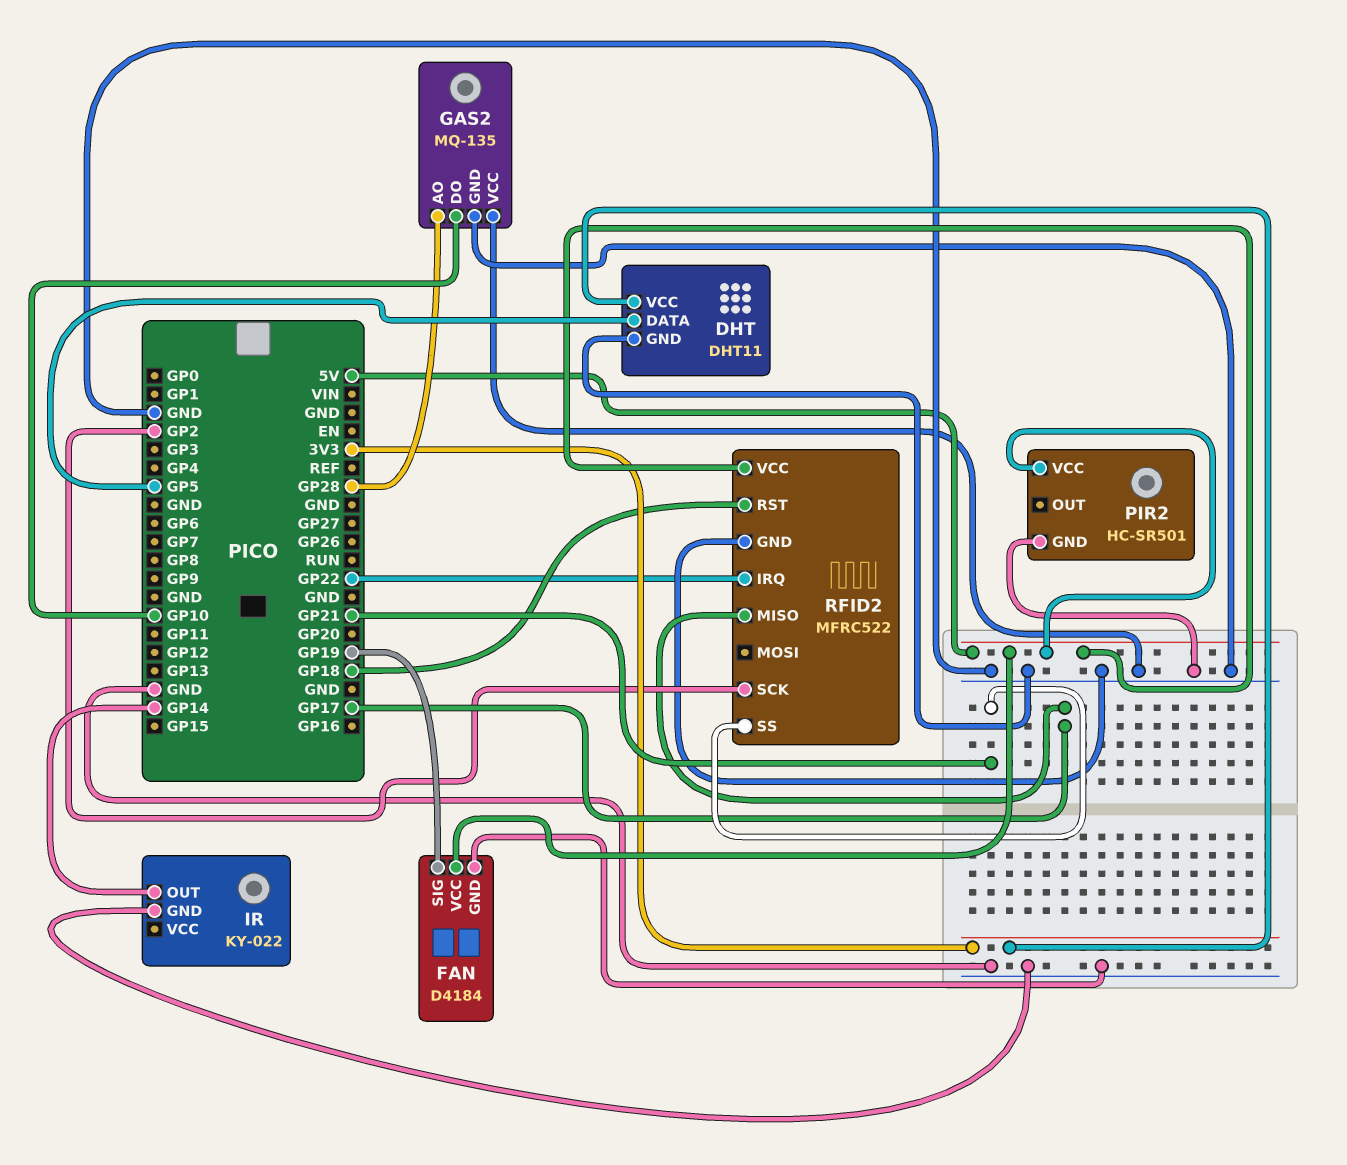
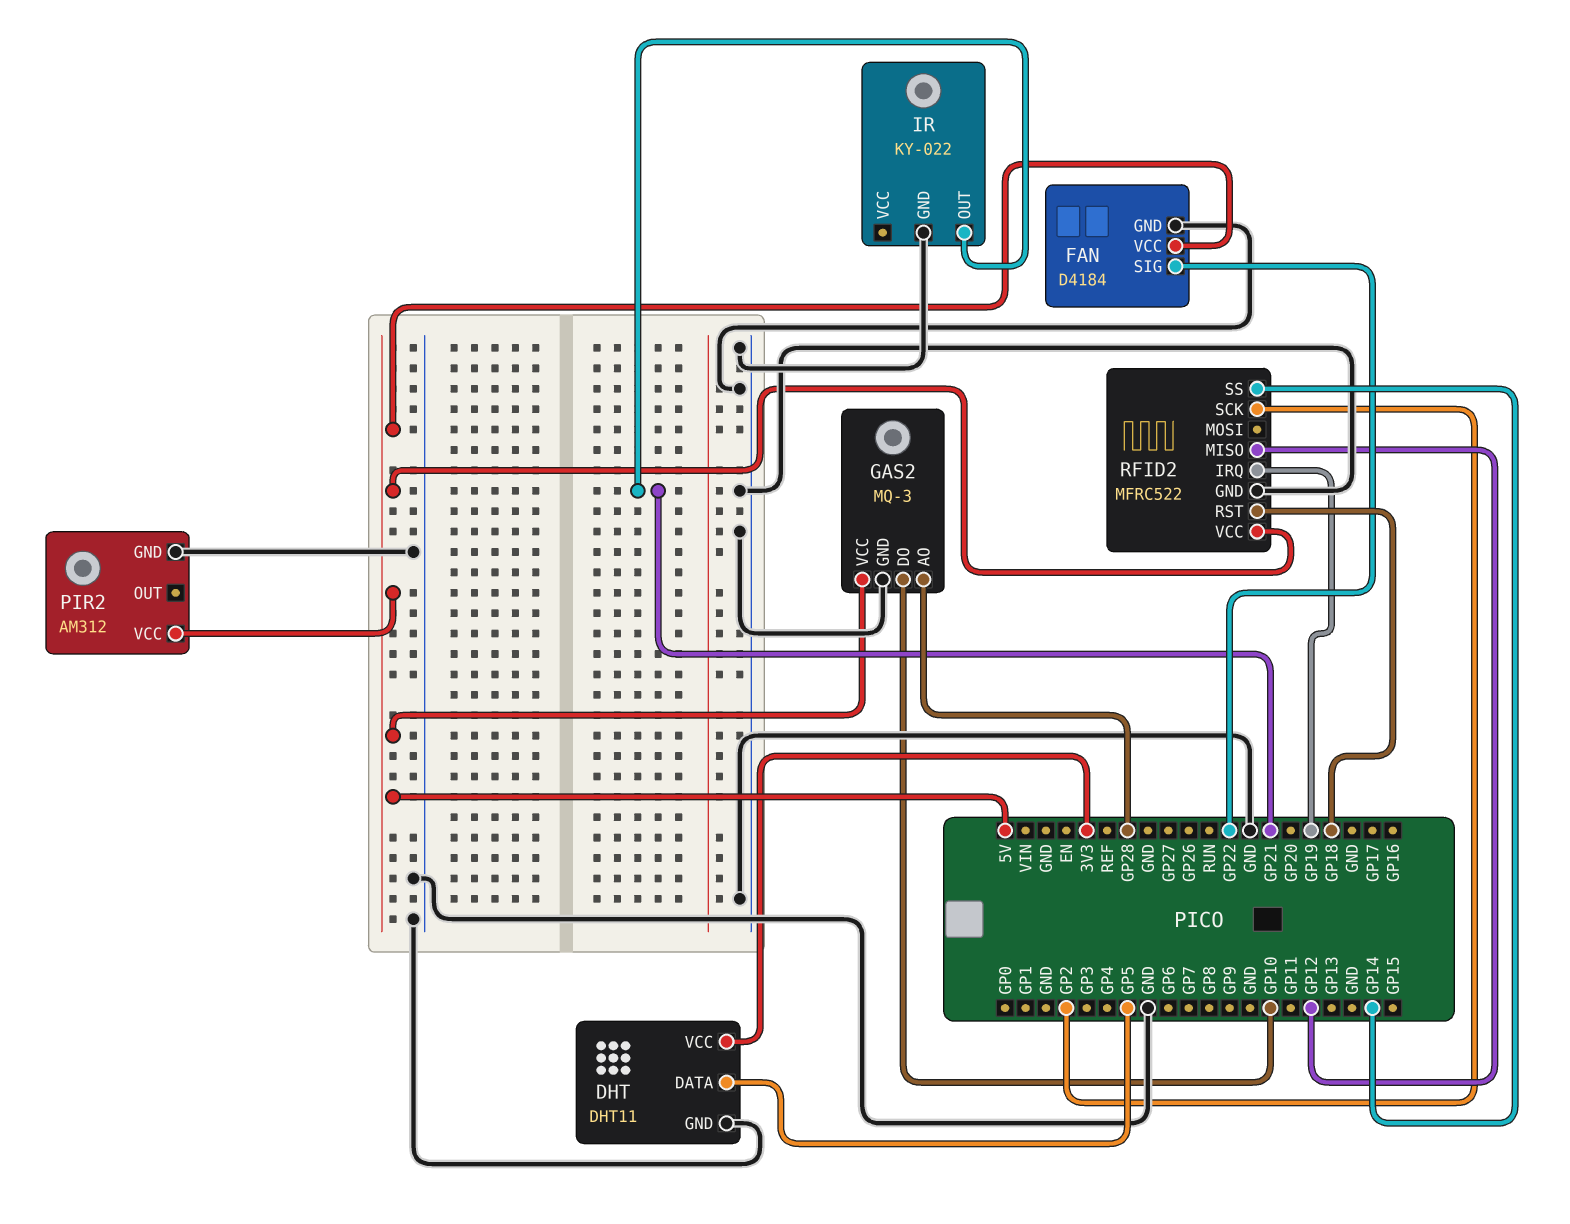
FAN pin SIG: GP19 -> GP22
GAS2: MQ-135 -> MQ-3
GAS2 pin VCC: GND -> 5V
IR pin OUT: GP14 -> GP21
PIR2: HC-SR501 -> AM312
RFID2 pin IRQ: GP22 -> GP19
RFID2 pin MISO: GP17 -> GP12
RFID2 pin SS: GP21 -> GP14

